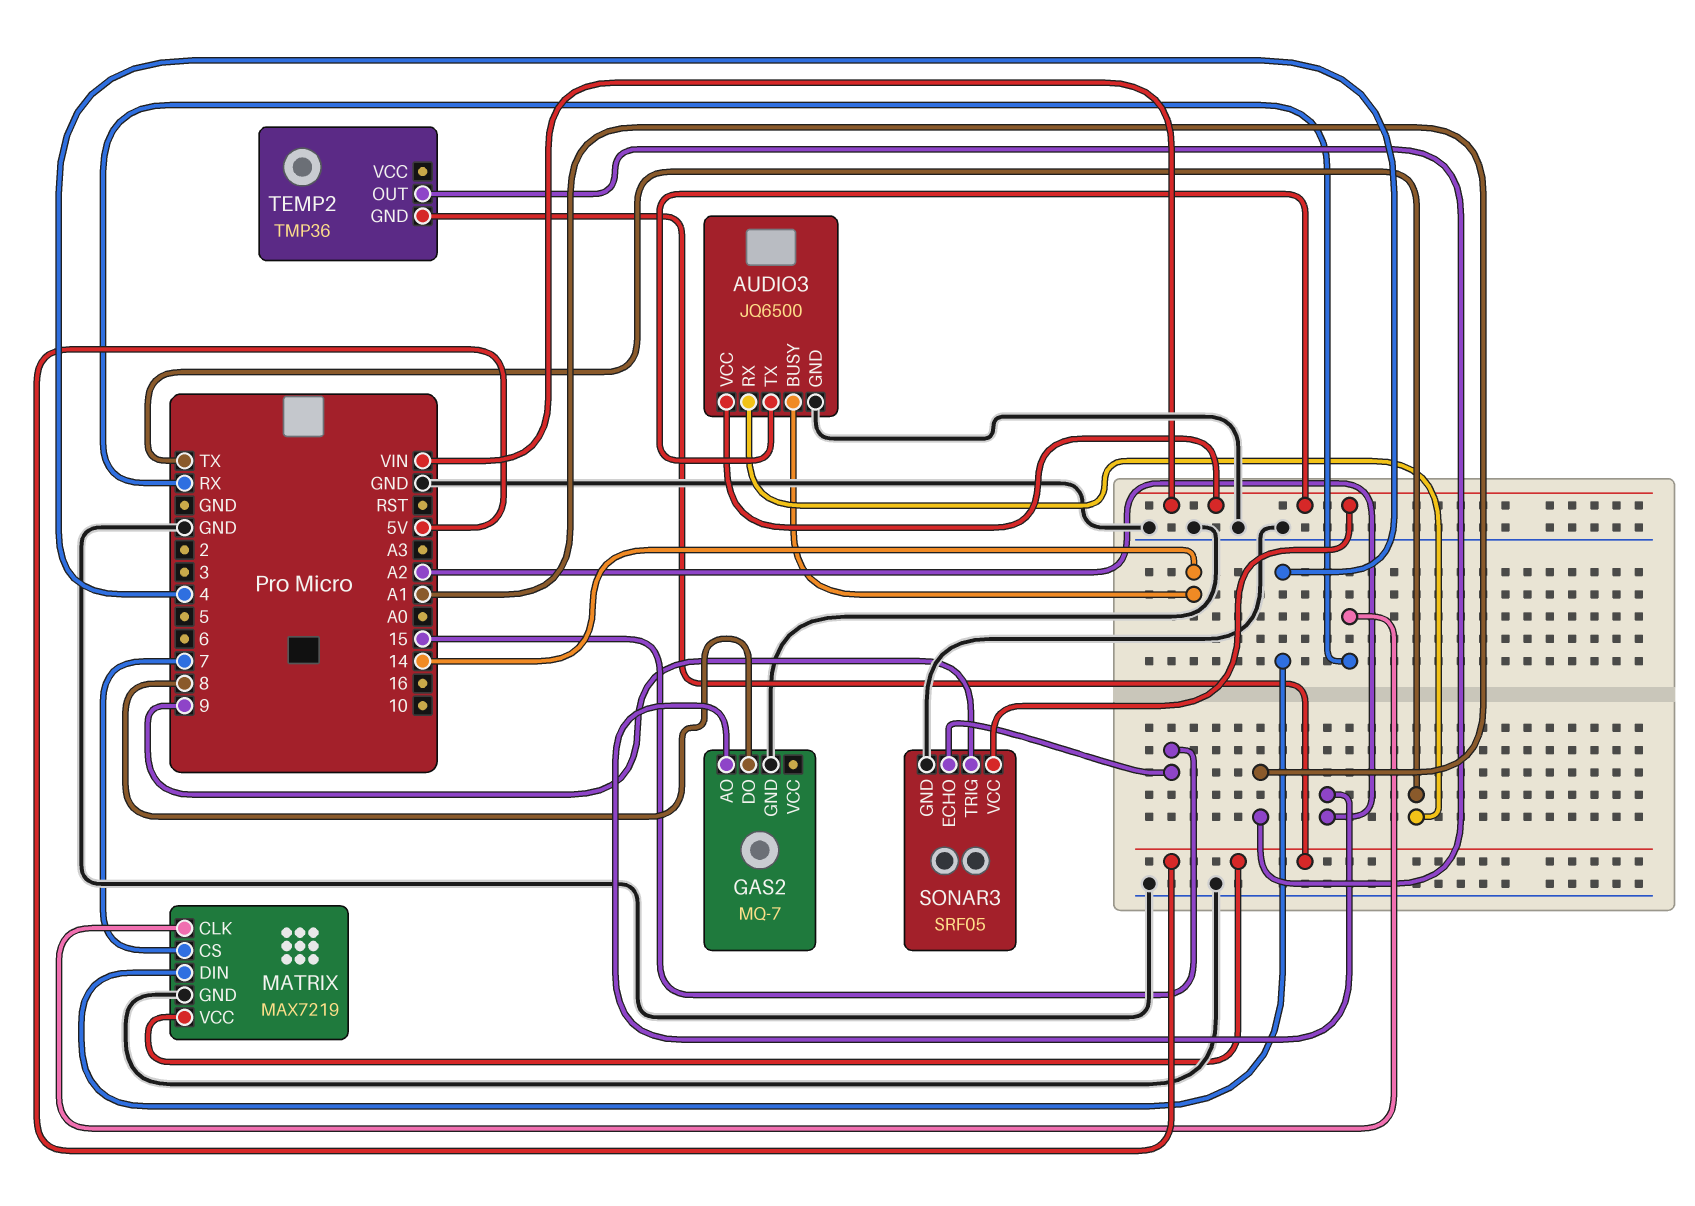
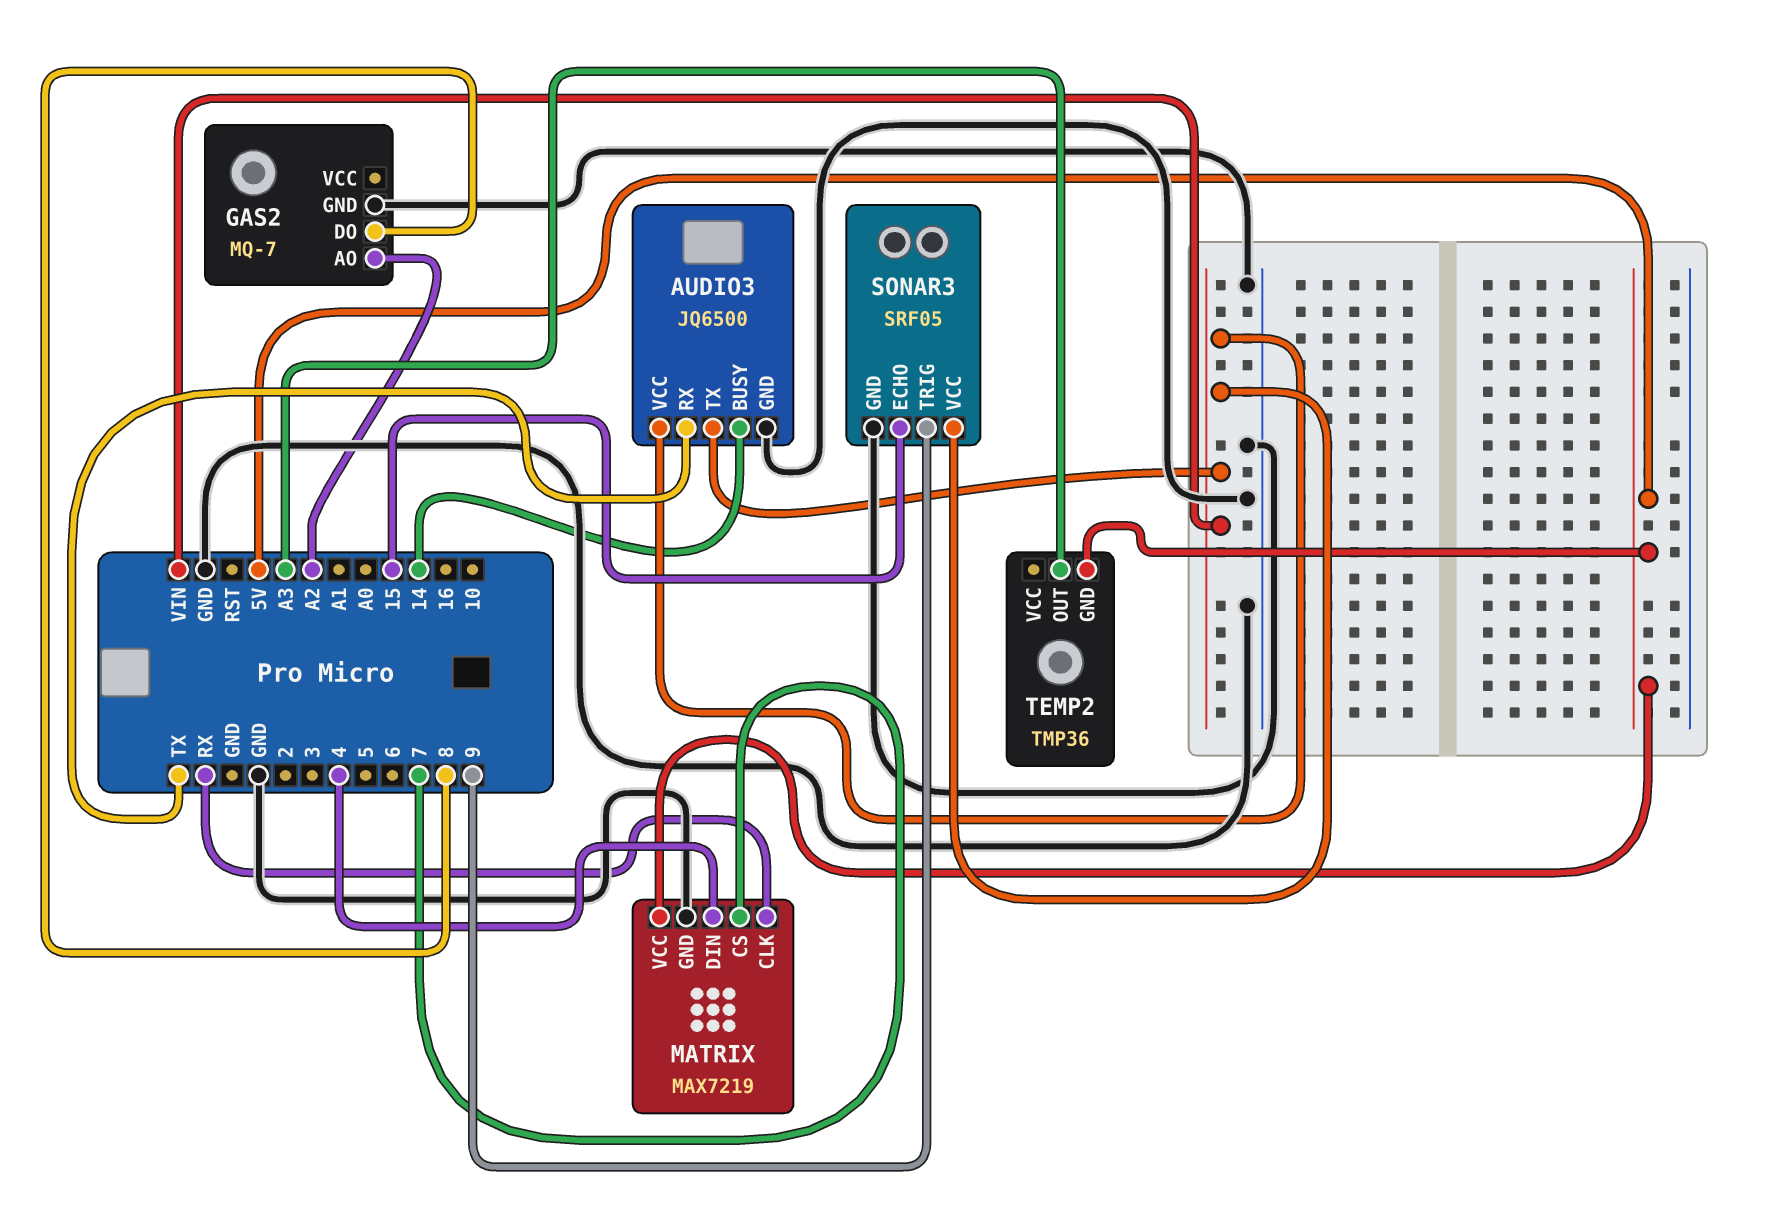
TEMP2 pin OUT: A1 -> A3

